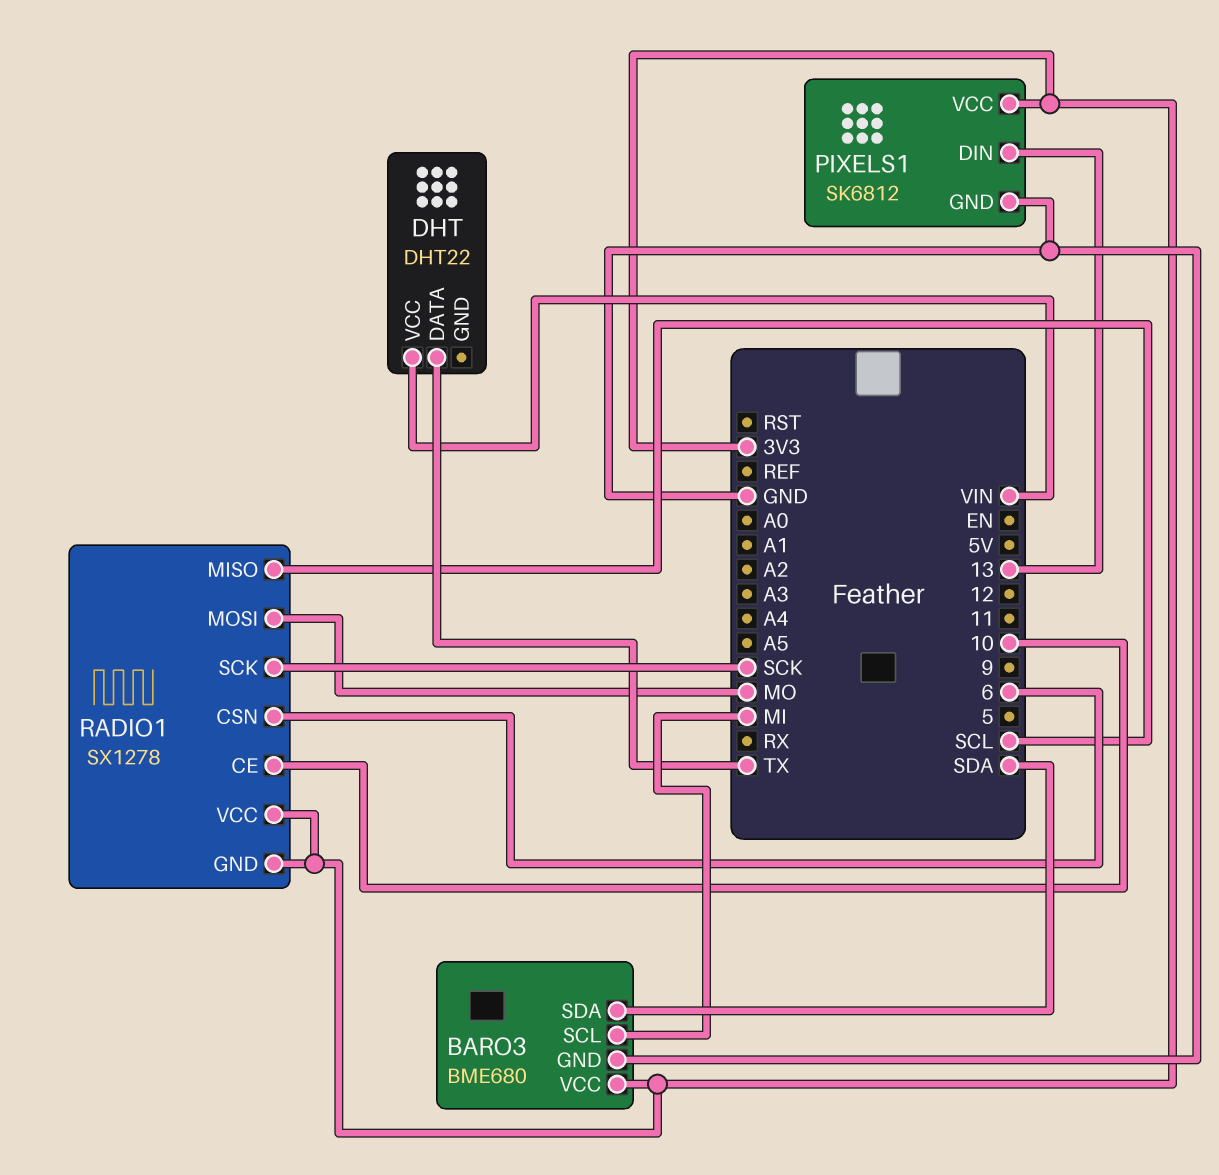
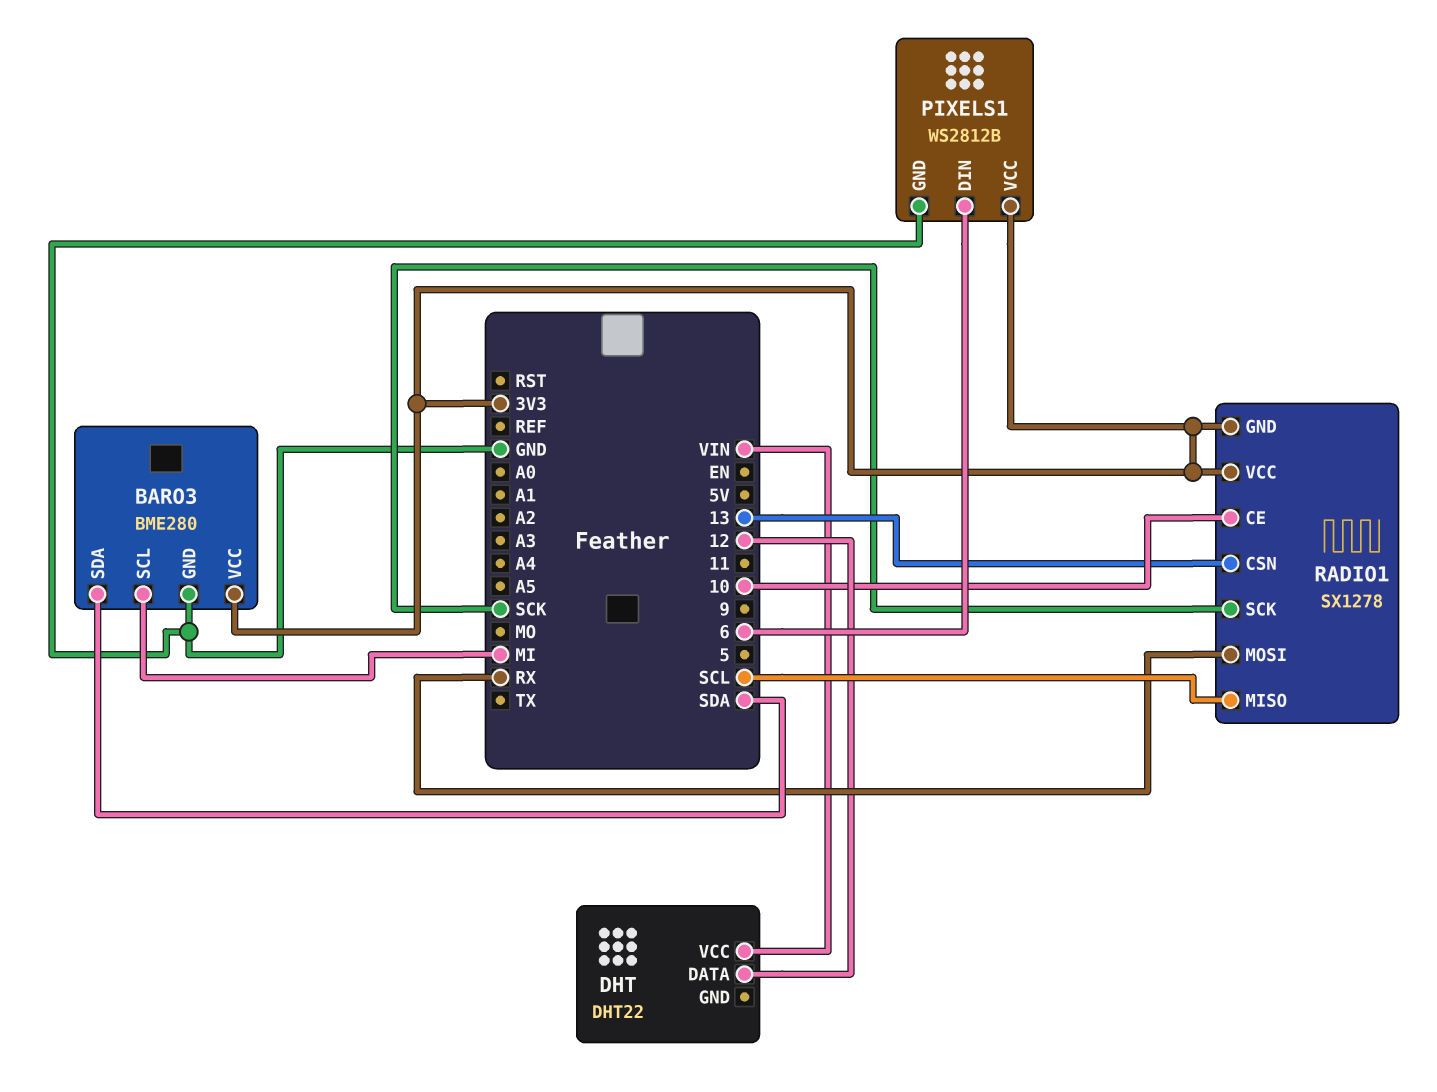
BARO3: BME680 -> BME280
DHT pin DATA: TX -> 12
PIXELS1: SK6812 -> WS2812B
PIXELS1 pin DIN: 13 -> 6
RADIO1 pin CSN: 6 -> 13
RADIO1 pin MOSI: MO -> RX

